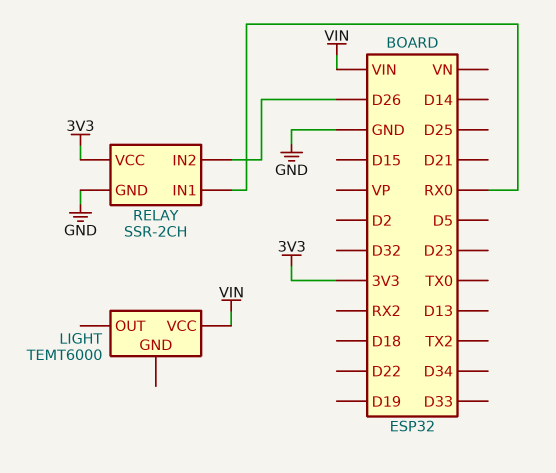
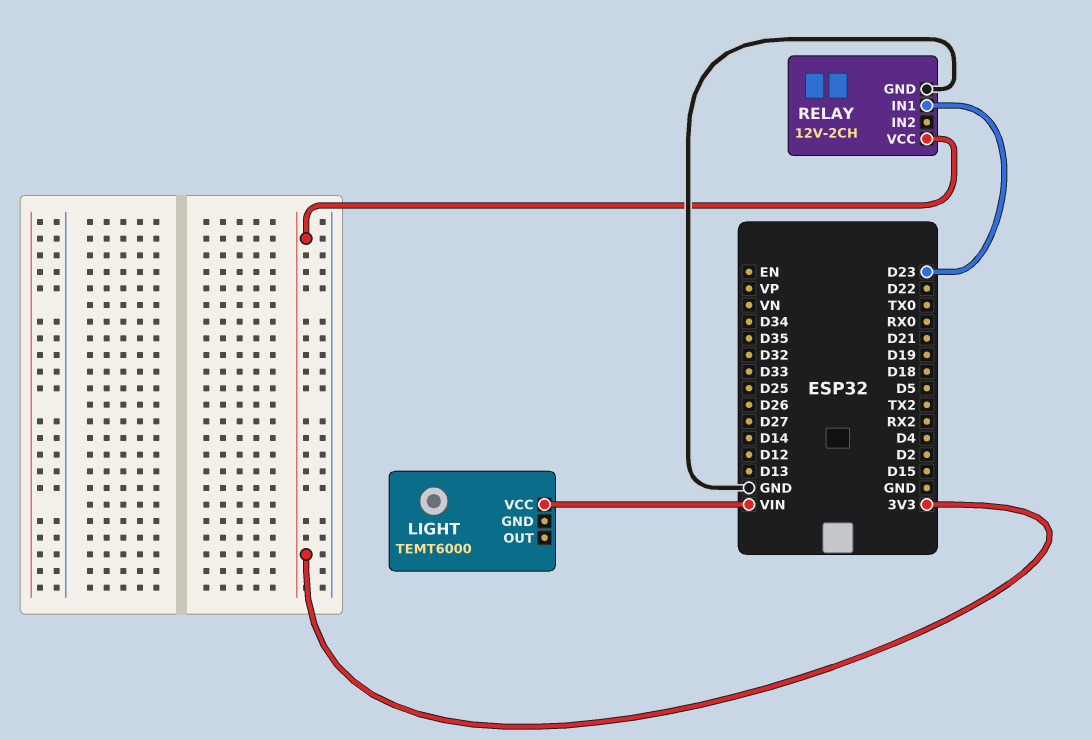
RELAY: SSR-2CH -> 12V-2CH
RELAY pin IN1: RX0 -> D23
RELAY pin IN2: D26 -> none

